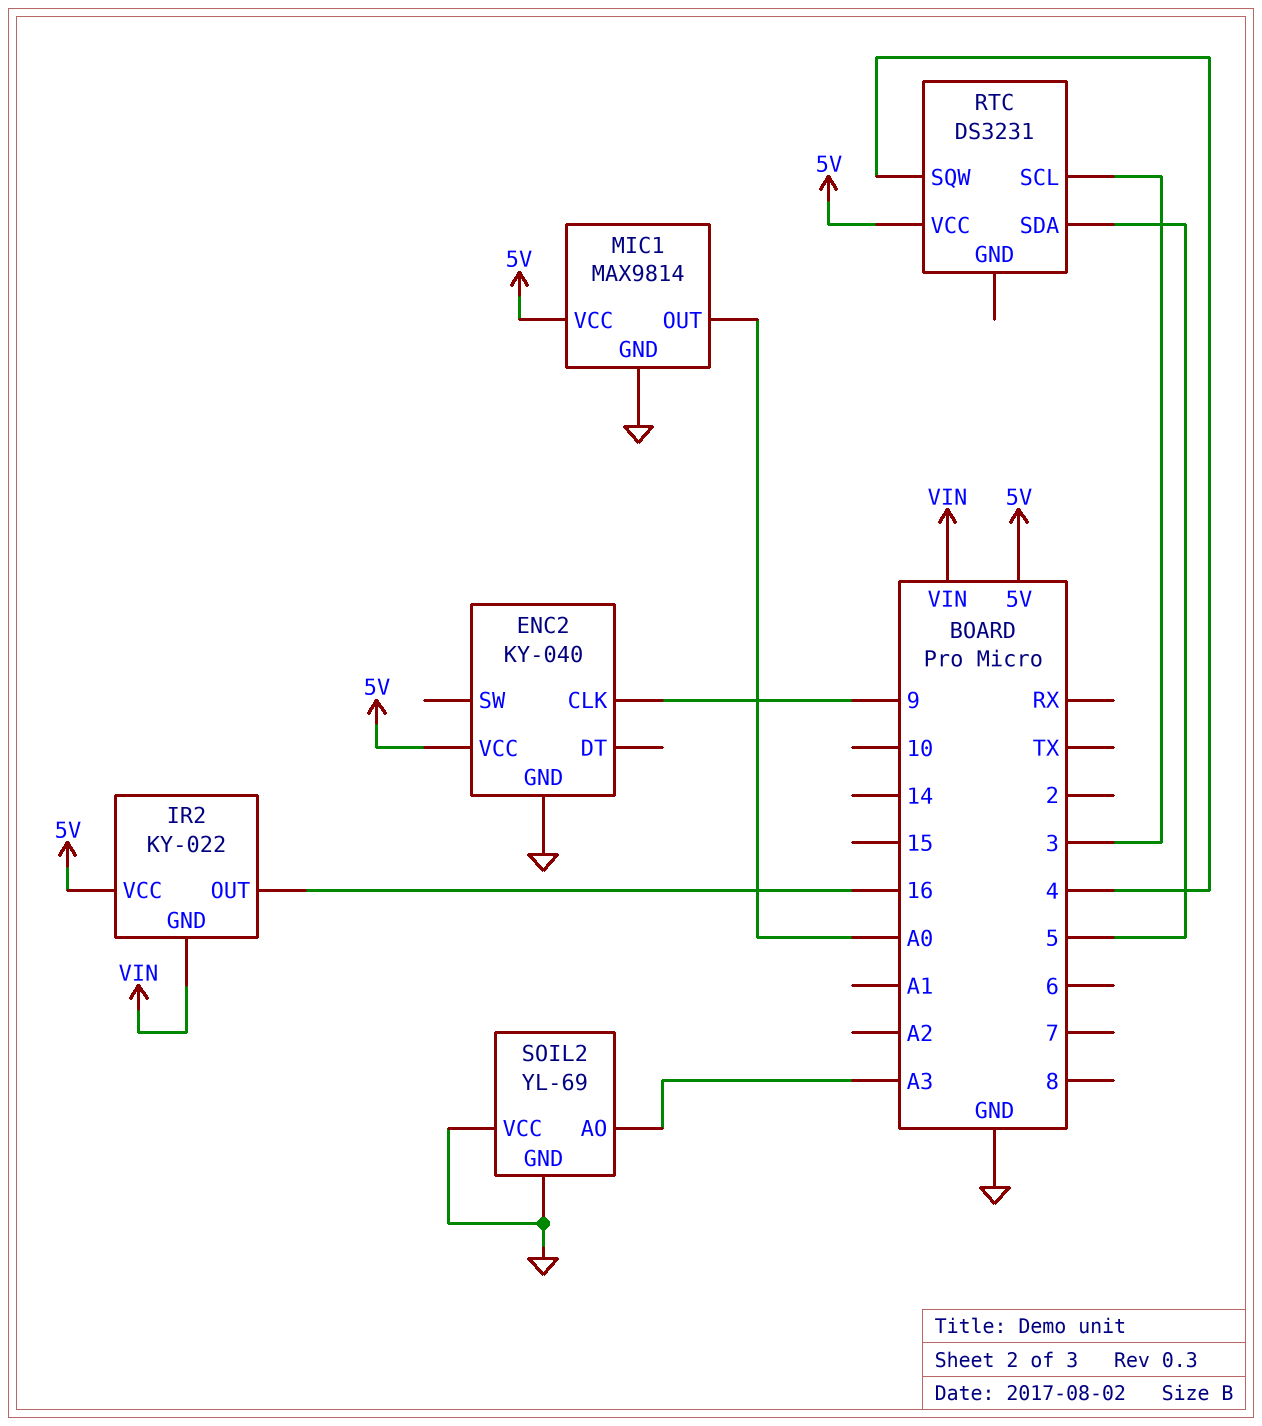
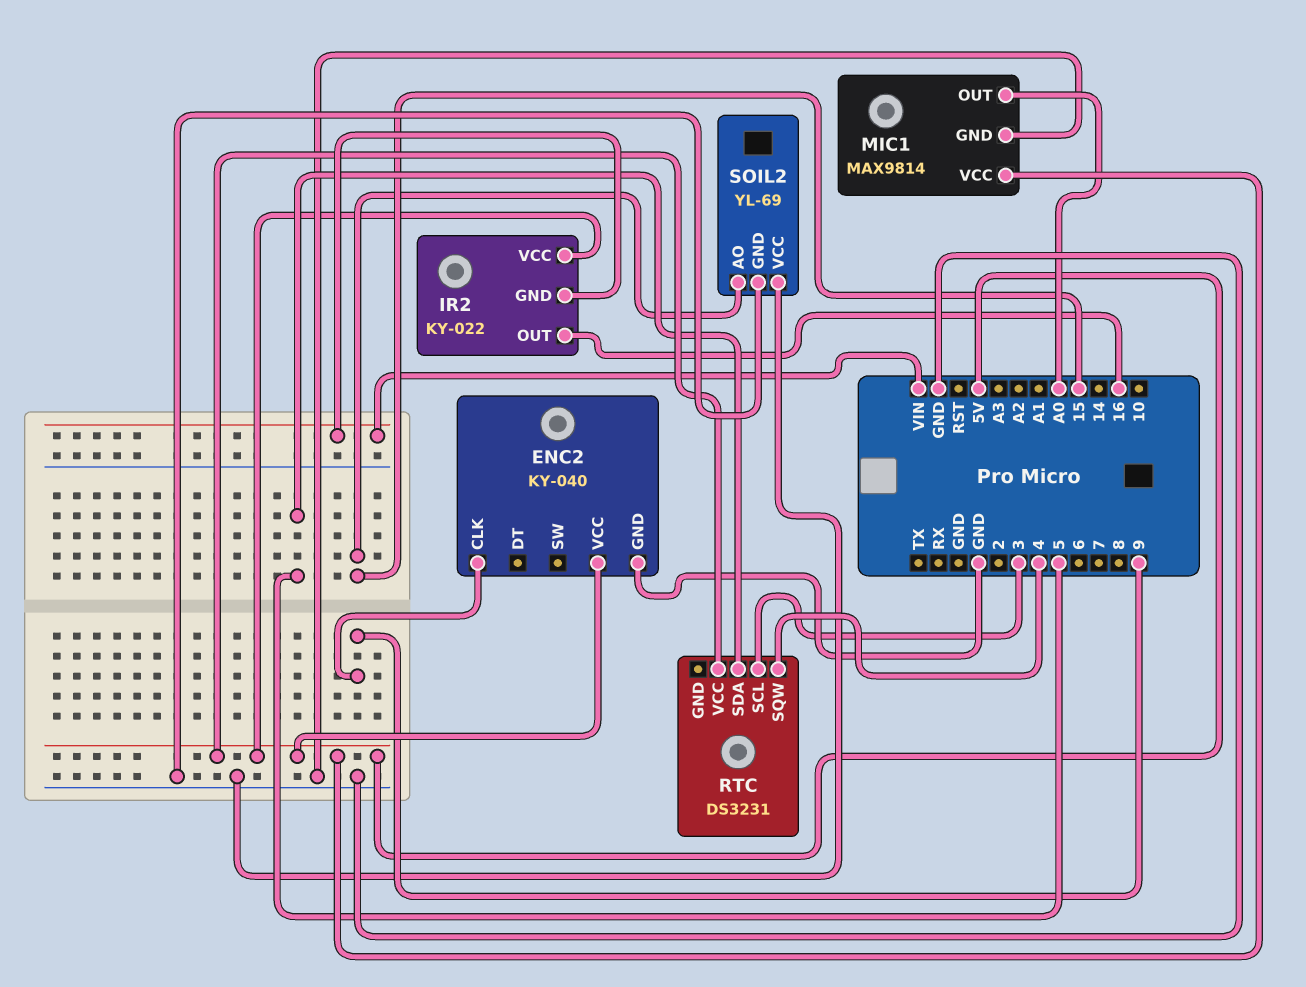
SOIL2 pin AO: A3 -> 15

